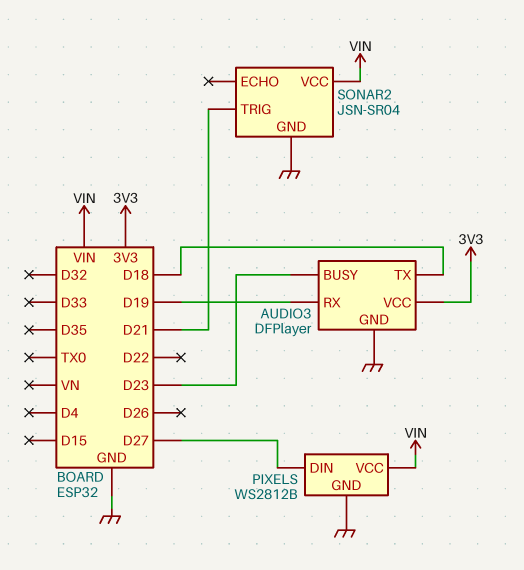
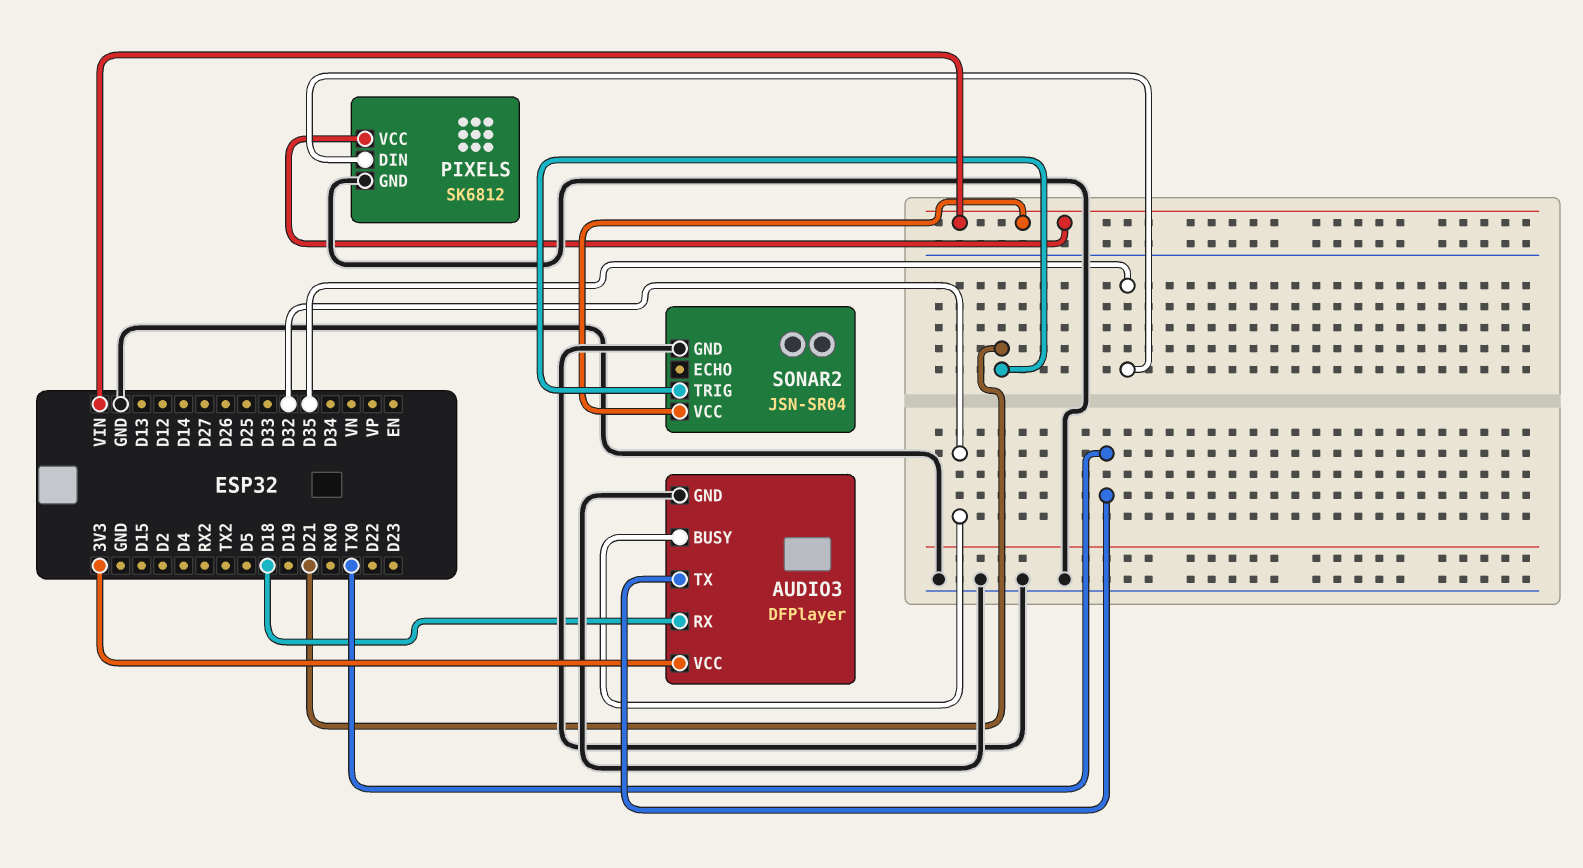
AUDIO3 pin BUSY: D23 -> D32
AUDIO3 pin RX: D19 -> D18
AUDIO3 pin TX: D18 -> TX0
PIXELS: WS2812B -> SK6812
PIXELS pin DIN: D27 -> D35

